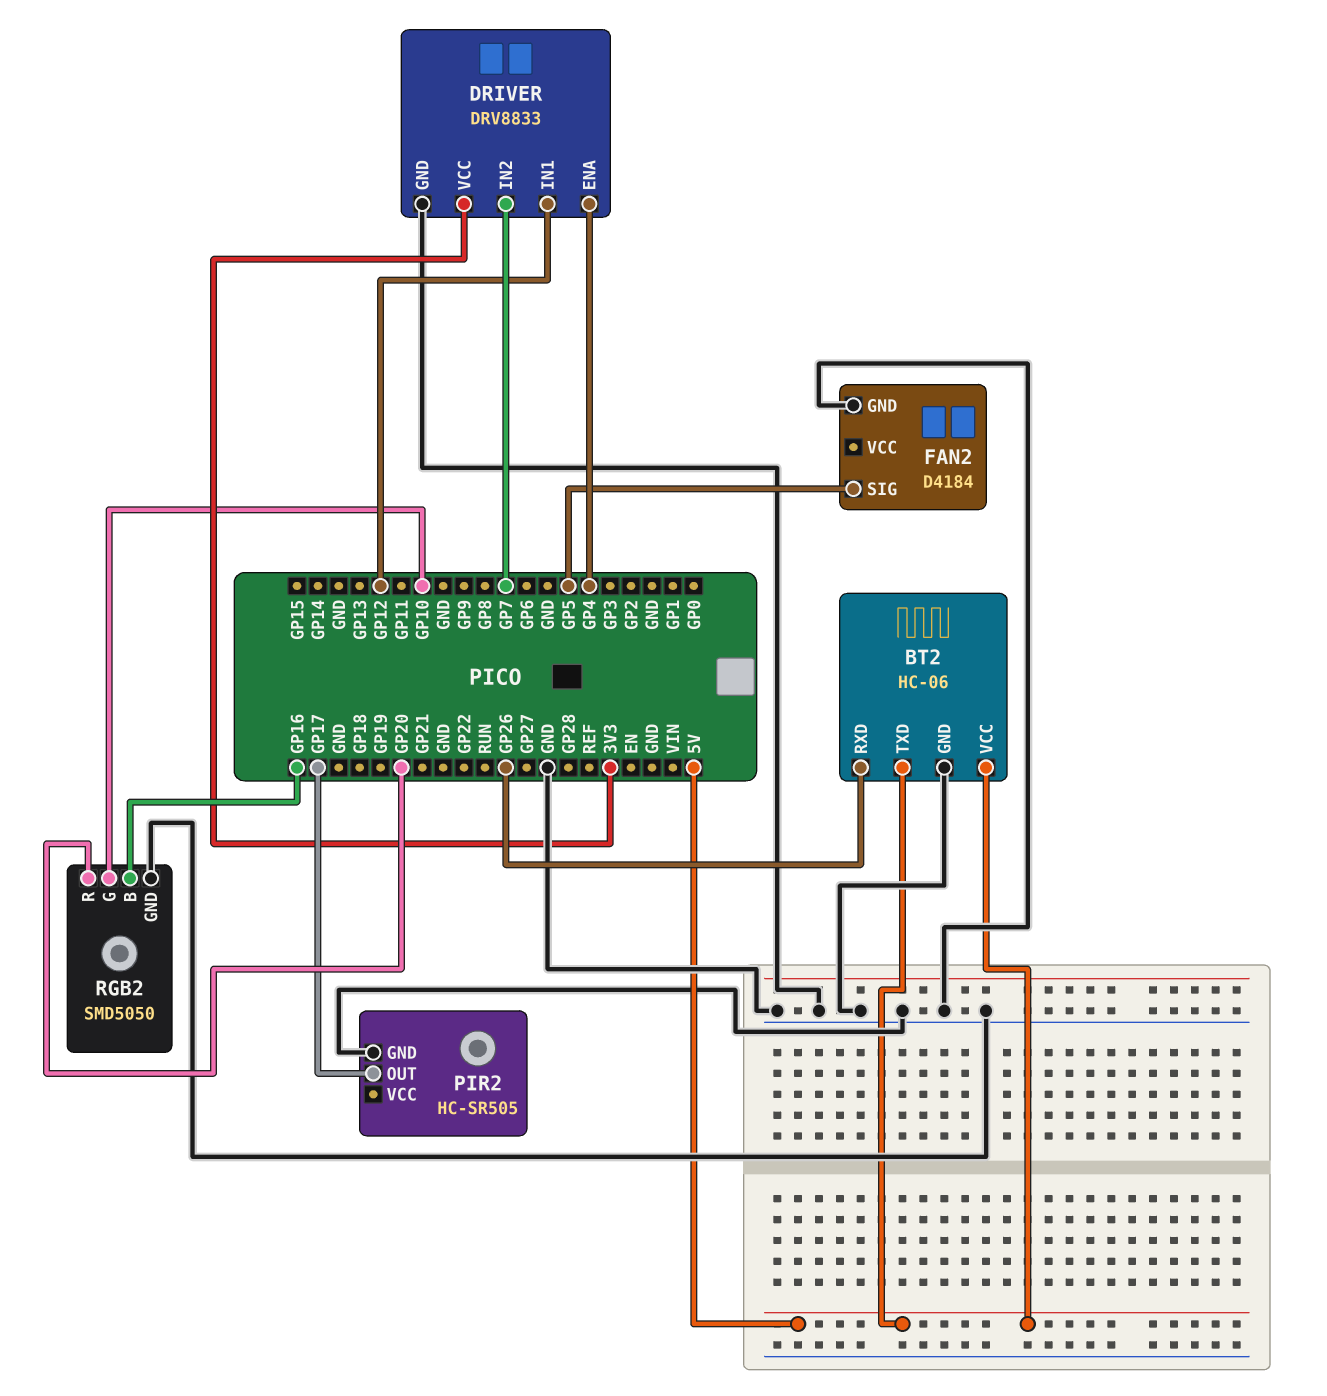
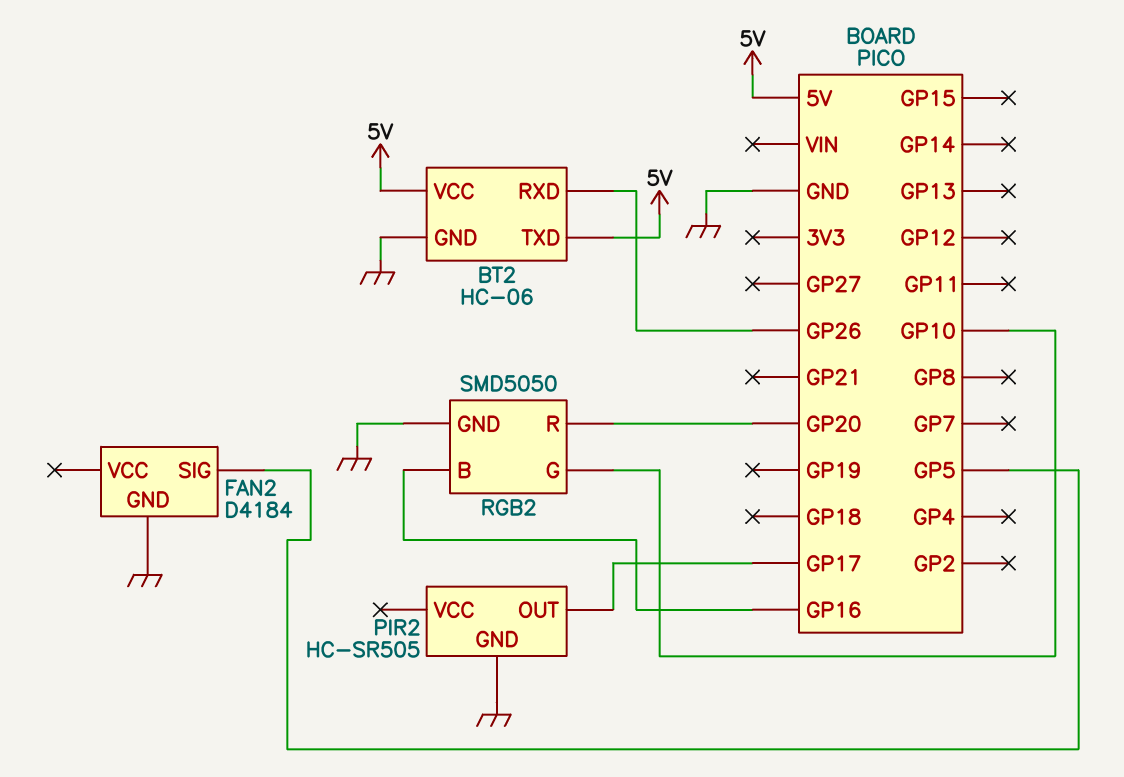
DRIVER: DRV8833 -> none
DRIVER pin ENA: GP4 -> none
DRIVER pin GND: GND -> none
DRIVER pin IN1: GP12 -> none
DRIVER pin IN2: GP7 -> none
DRIVER pin VCC: 3V3 -> none

